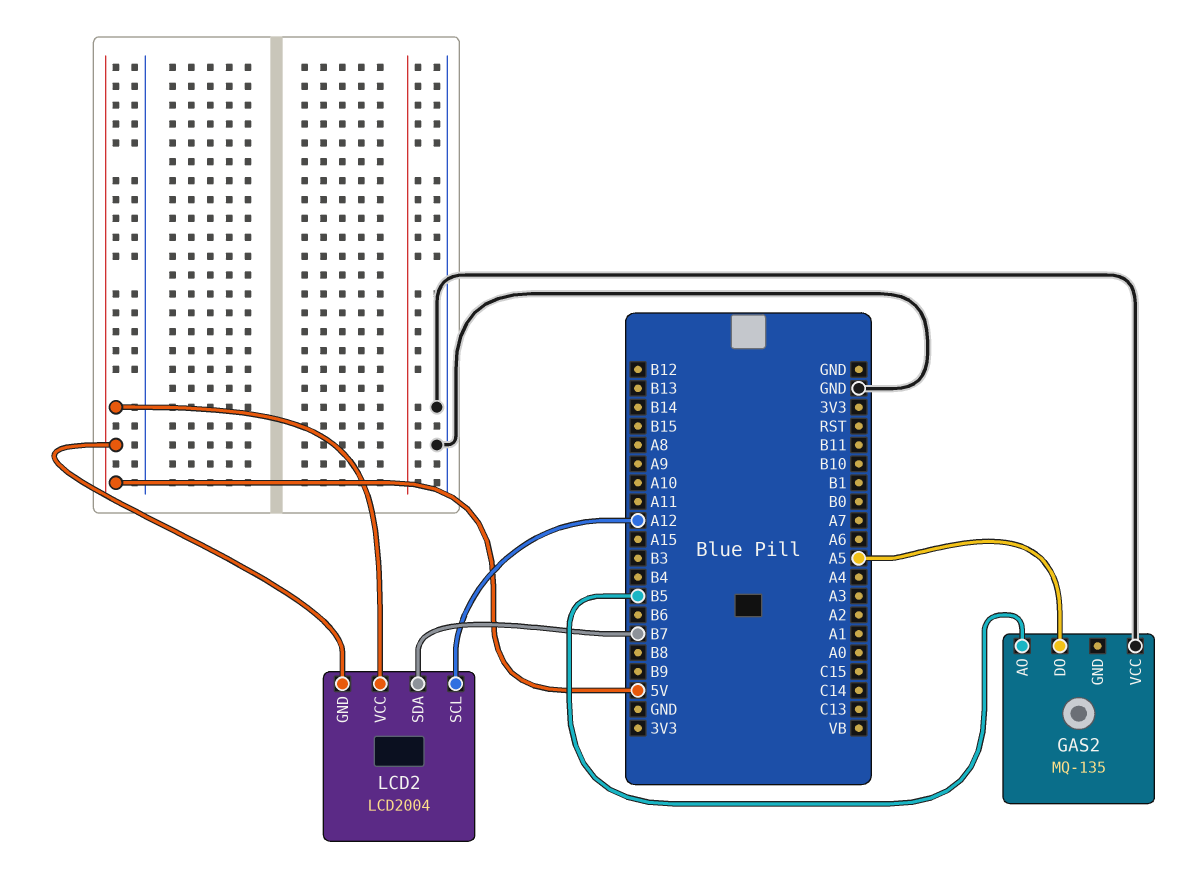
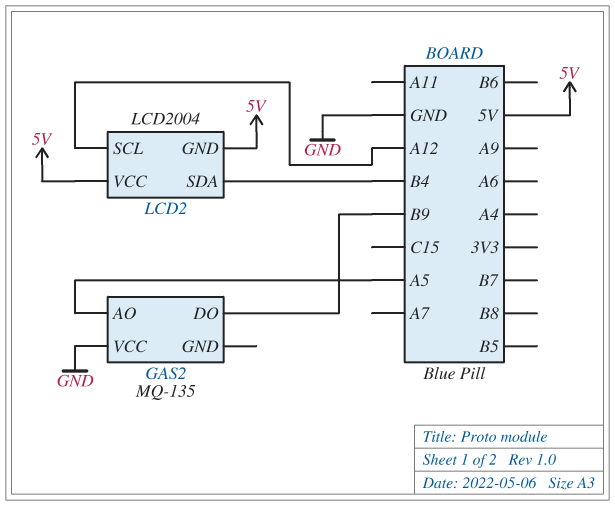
GAS2 pin AO: B5 -> A5
GAS2 pin DO: A5 -> B9
LCD2 pin SDA: B7 -> B4

